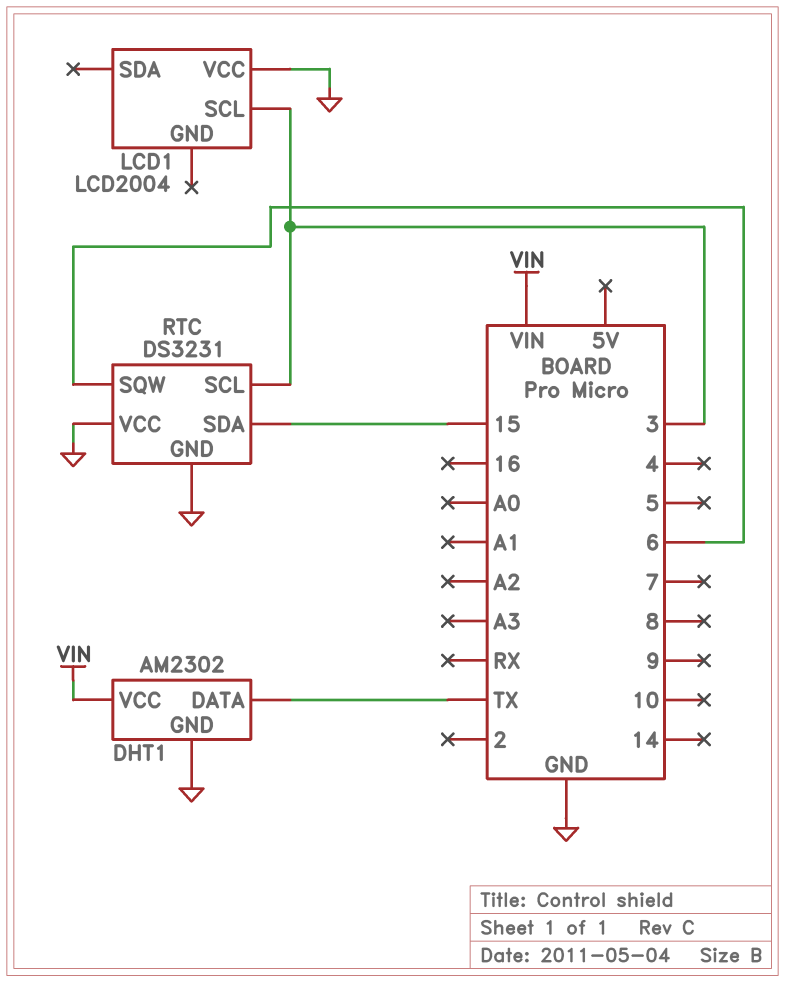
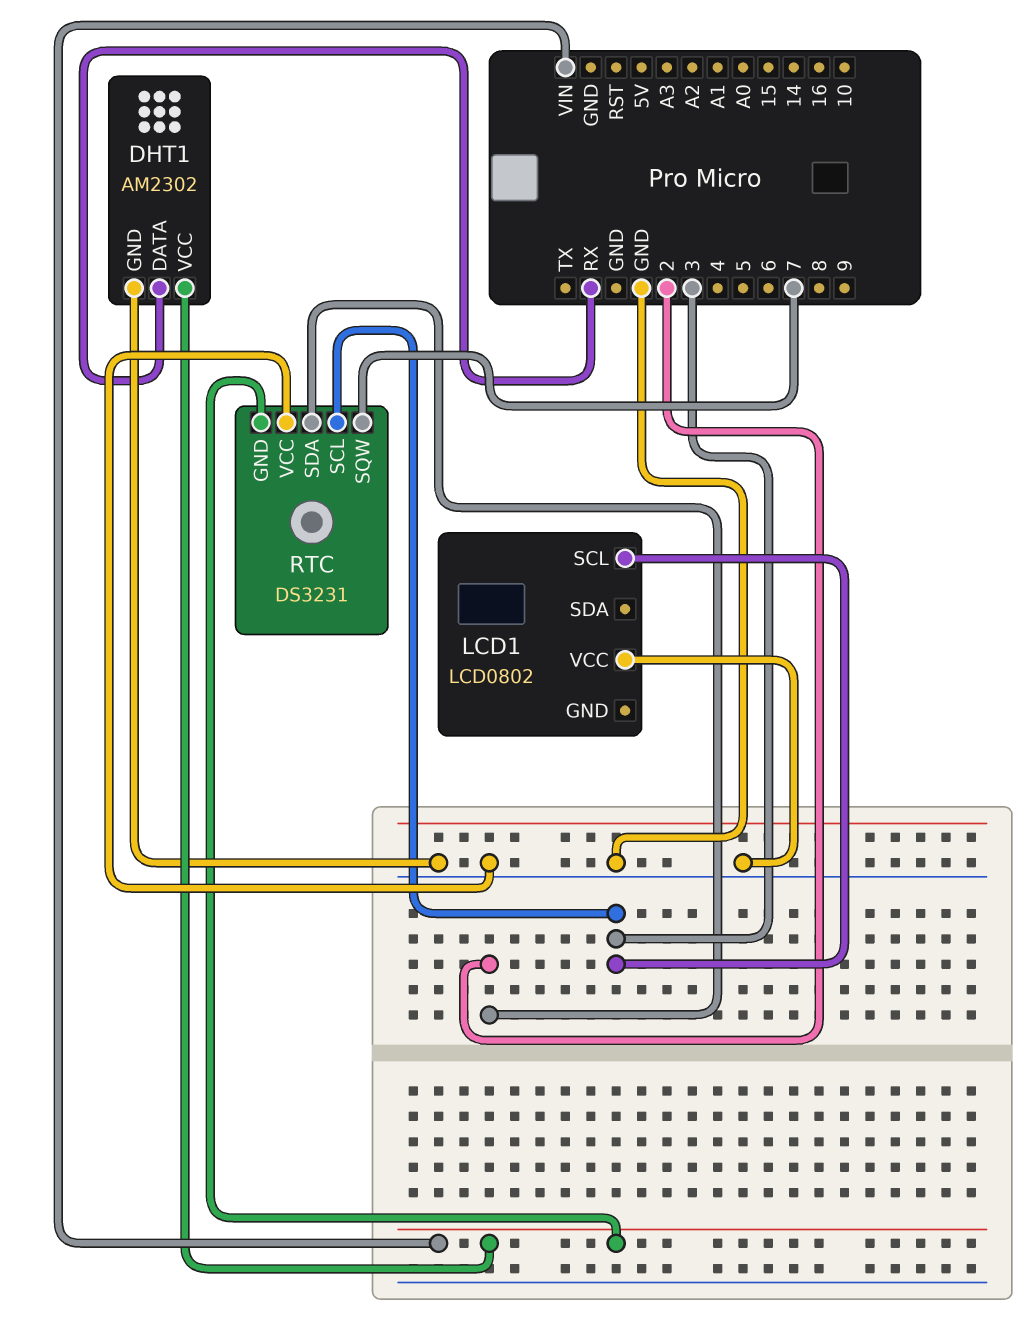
DHT1 pin DATA: TX -> RX
LCD1: LCD2004 -> LCD0802
RTC pin GND: GND -> VIN
RTC pin SDA: 15 -> 2
RTC pin SQW: 6 -> 7

